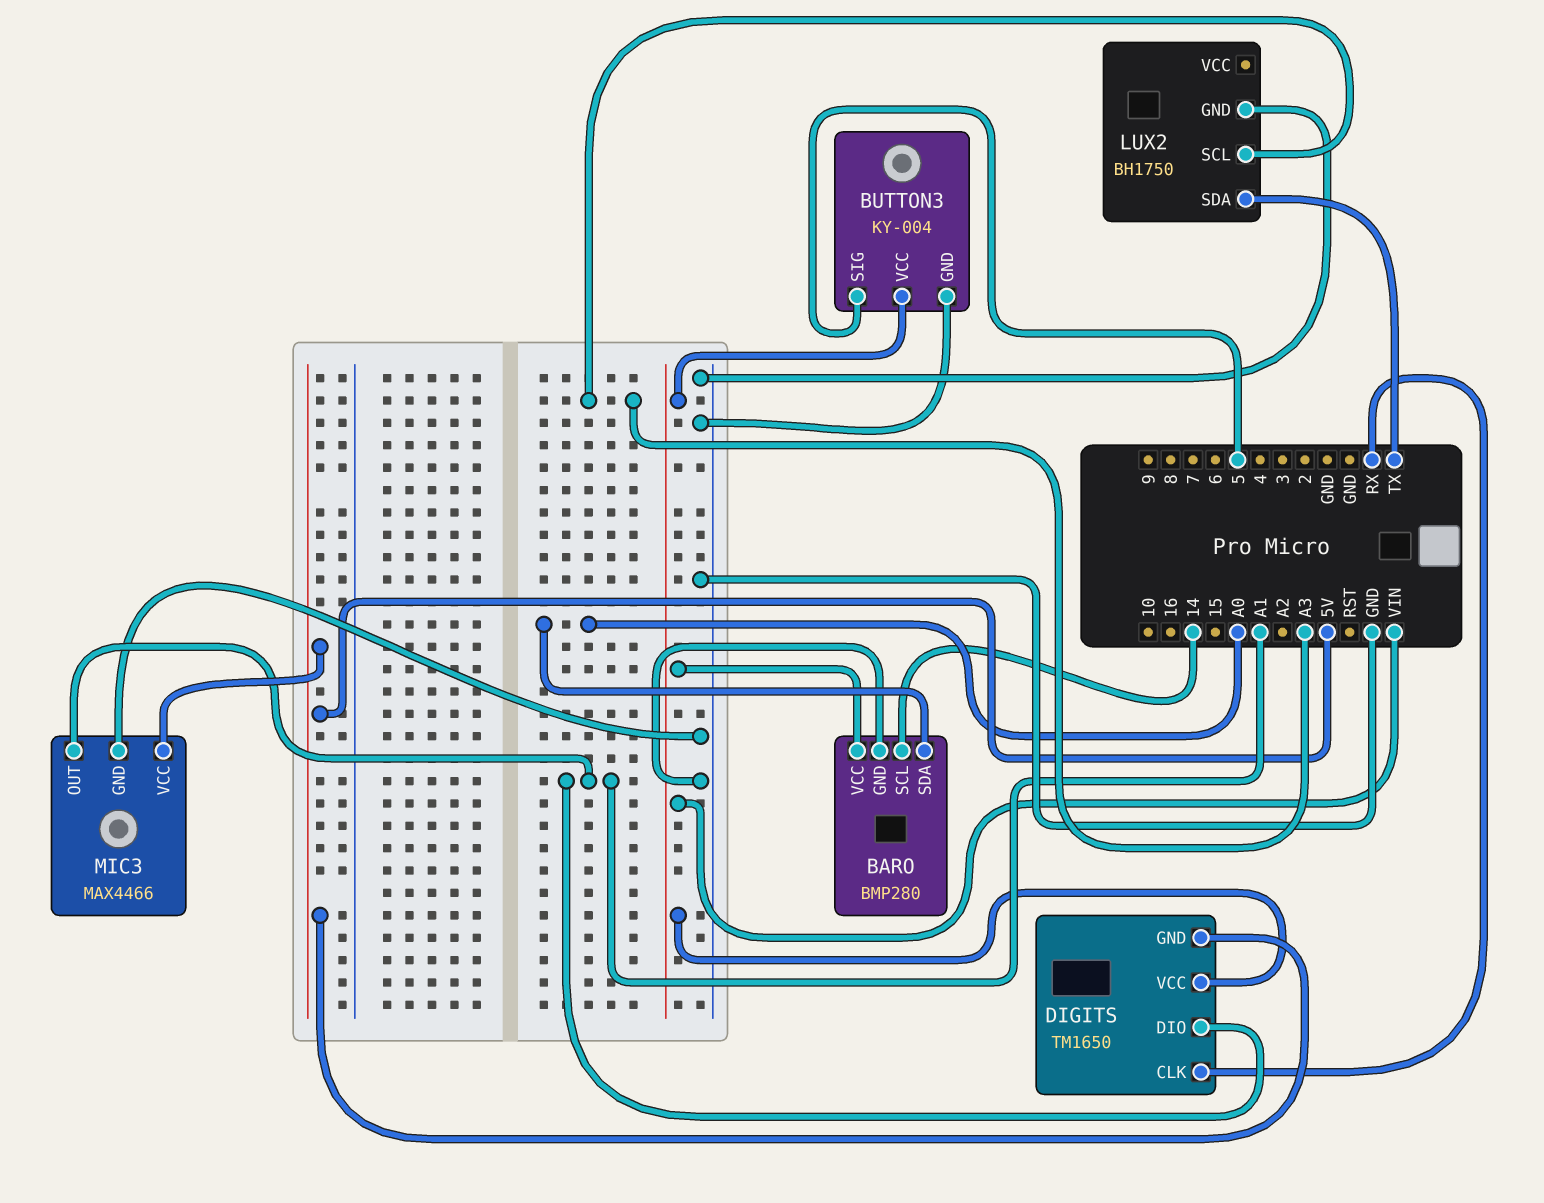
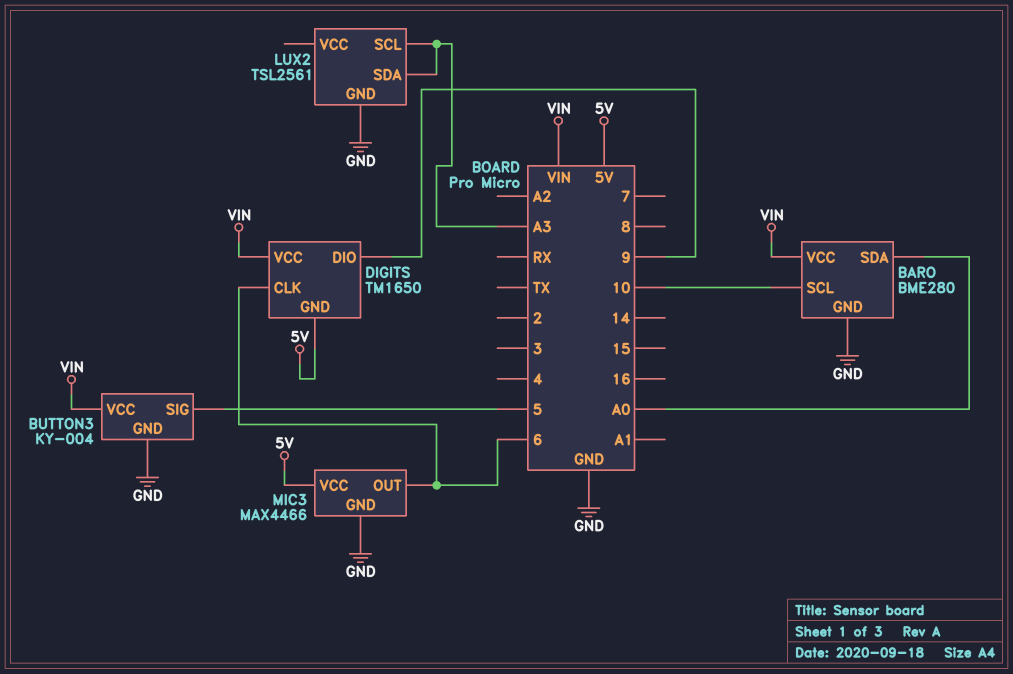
BARO: BMP280 -> BME280
BARO pin SCL: 14 -> 10
DIGITS pin CLK: RX -> 6
DIGITS pin DIO: A1 -> 9
LUX2: BH1750 -> TSL2561
LUX2 pin SDA: TX -> A3
MIC3 pin OUT: A1 -> 6

